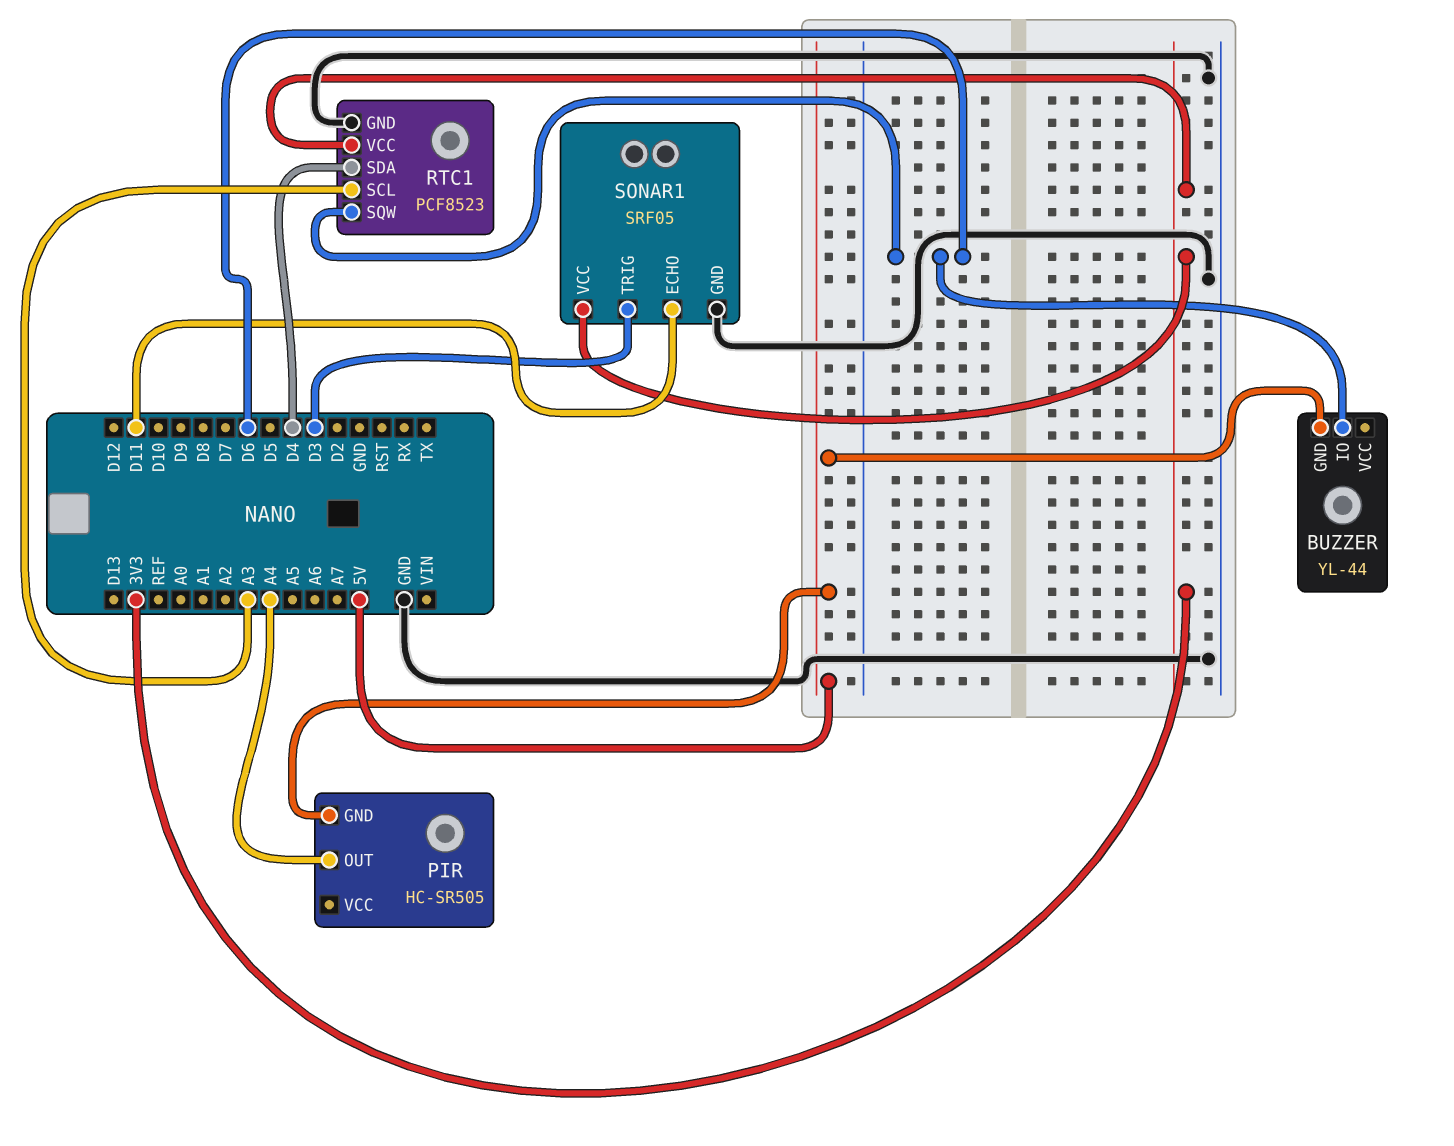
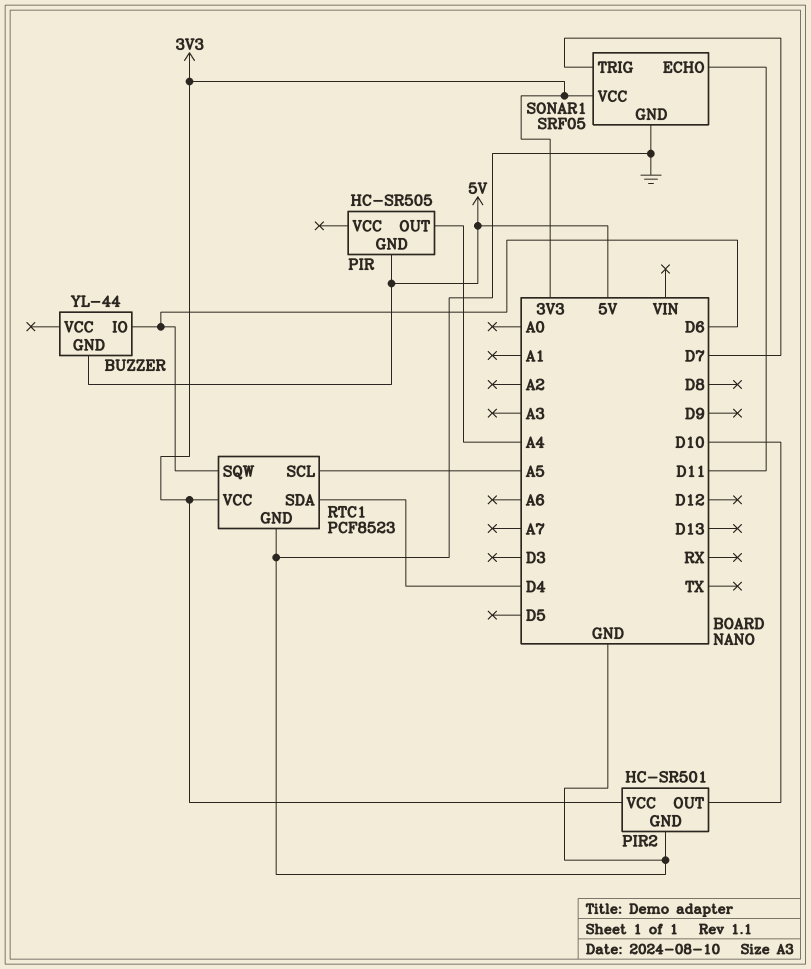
PIR2: none -> HC-SR501
PIR2 pin GND: none -> GND
PIR2 pin OUT: none -> D10
PIR2 pin VCC: none -> 3V3
RTC1 pin SCL: A3 -> A5
SONAR1 pin TRIG: D3 -> D7

